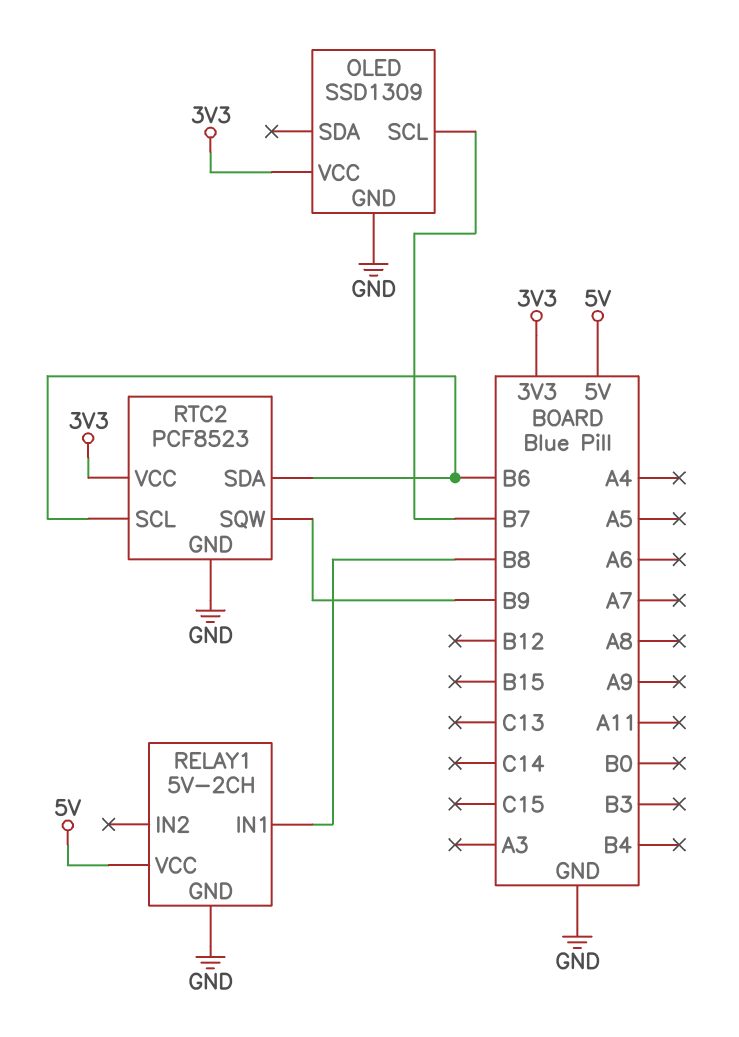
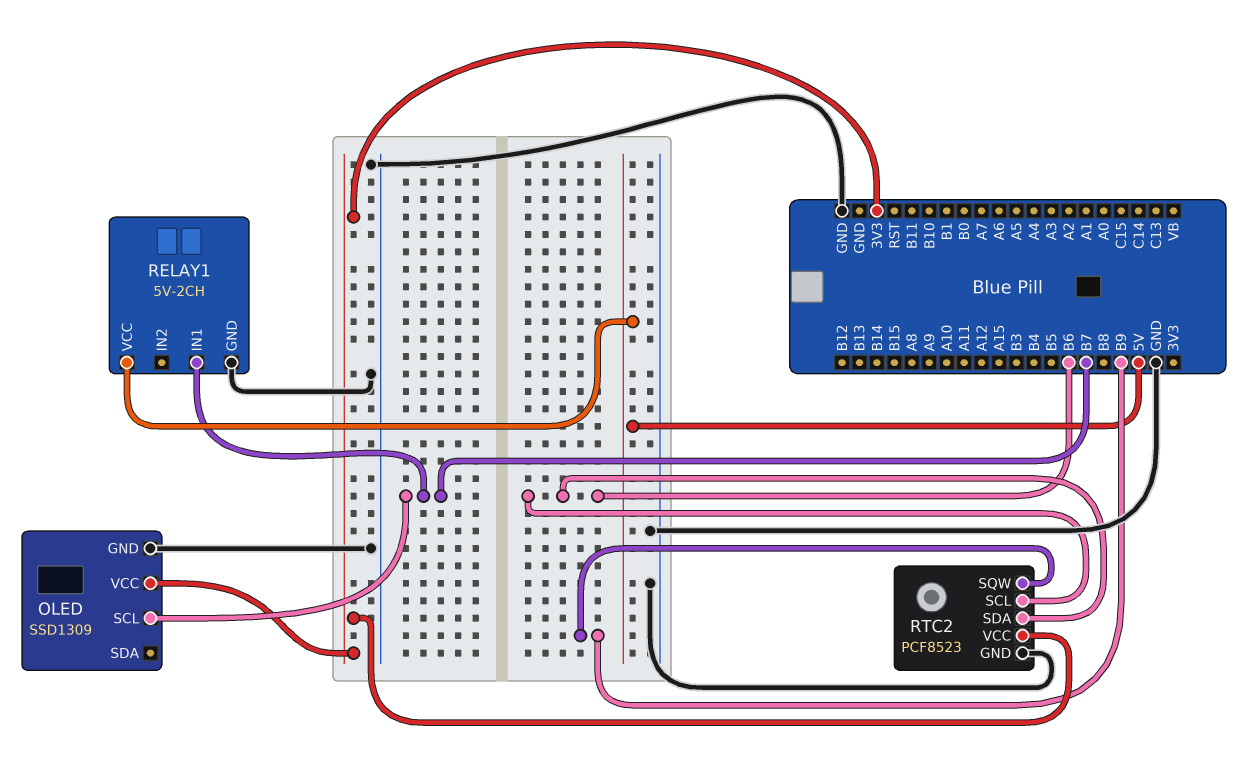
RELAY1 pin IN1: B8 -> B7

